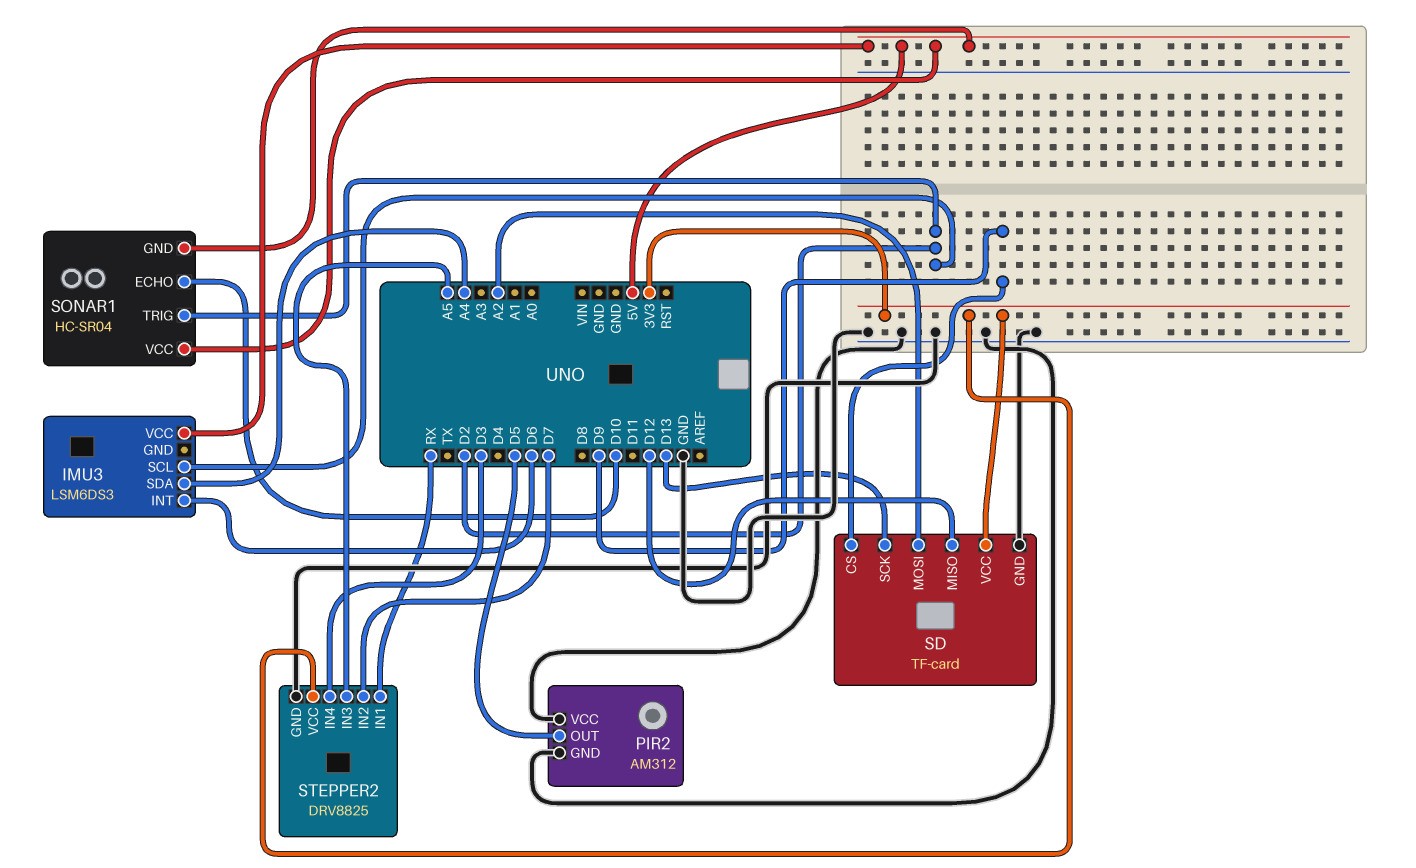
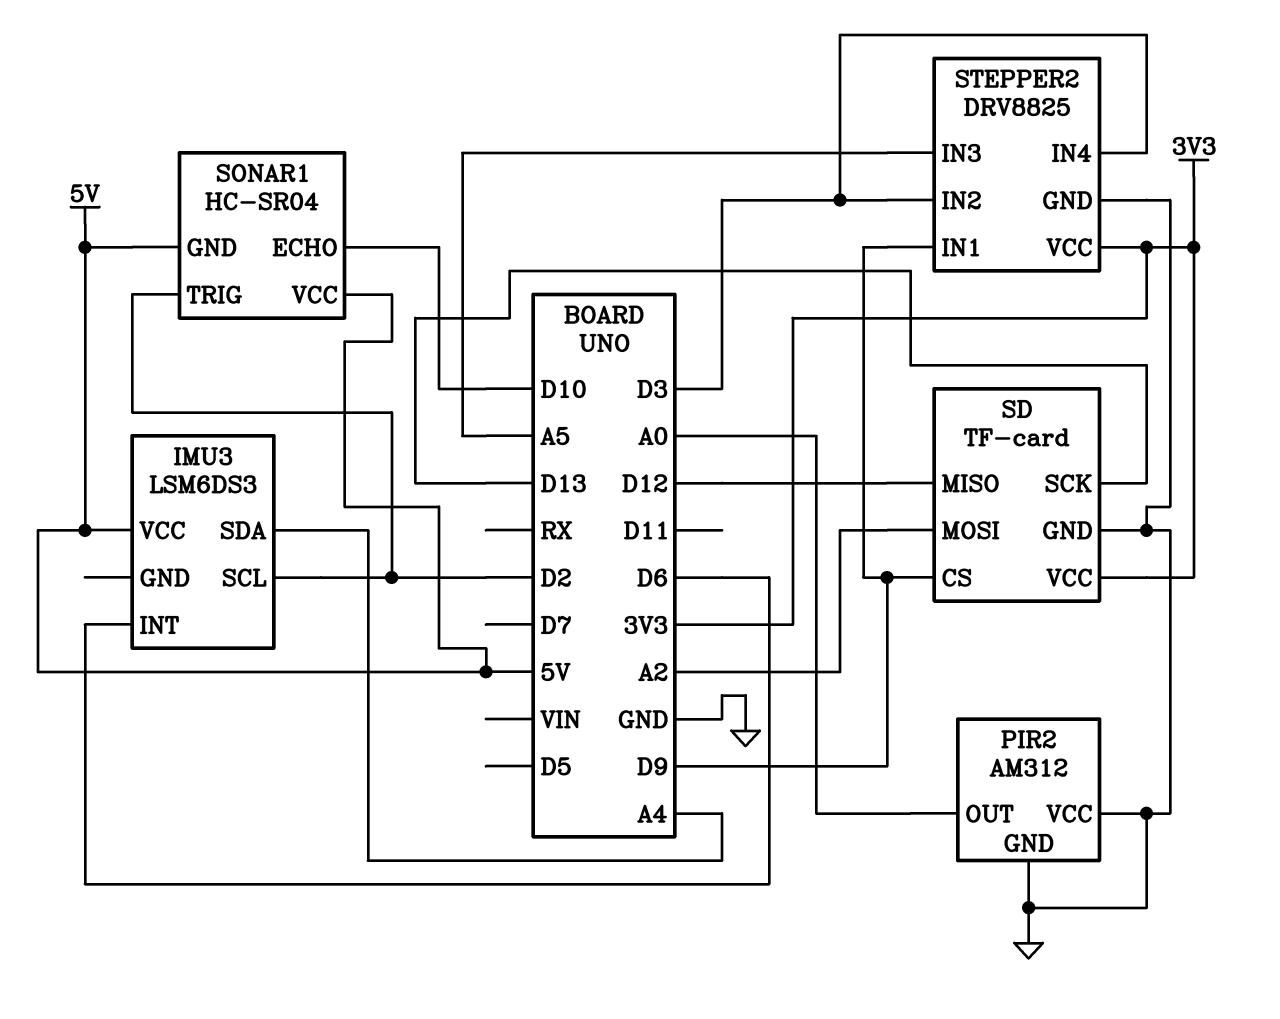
PIR2 pin OUT: D5 -> A0
STEPPER2 pin IN1: RX -> D9
STEPPER2 pin IN2: D7 -> D3

